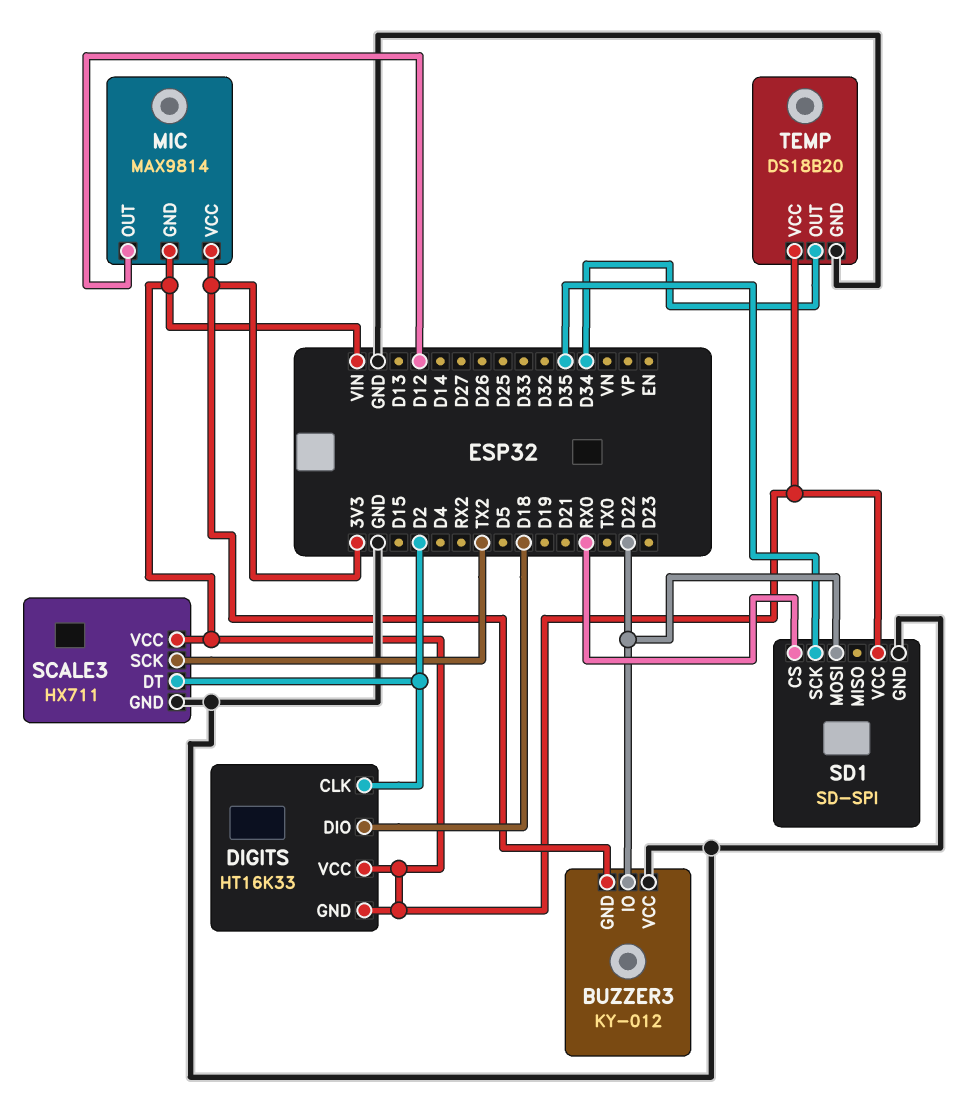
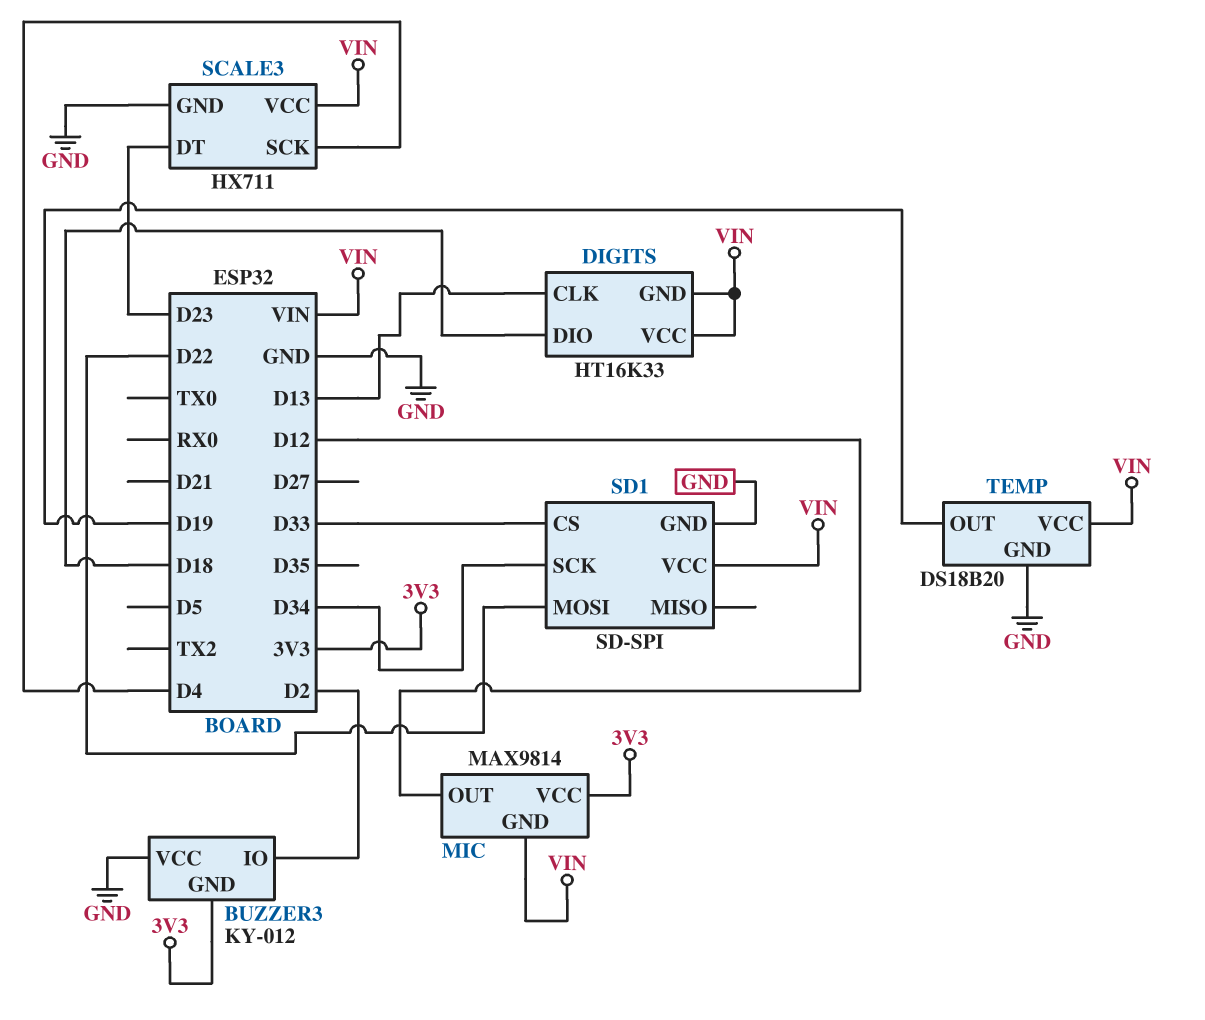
BUZZER3 pin IO: D22 -> D2
DIGITS pin CLK: D2 -> D13
SCALE3 pin DT: D2 -> D23
SCALE3 pin SCK: TX2 -> D4
SD1 pin CS: RX0 -> D33
SD1 pin SCK: D35 -> D34
TEMP pin OUT: D34 -> D19

